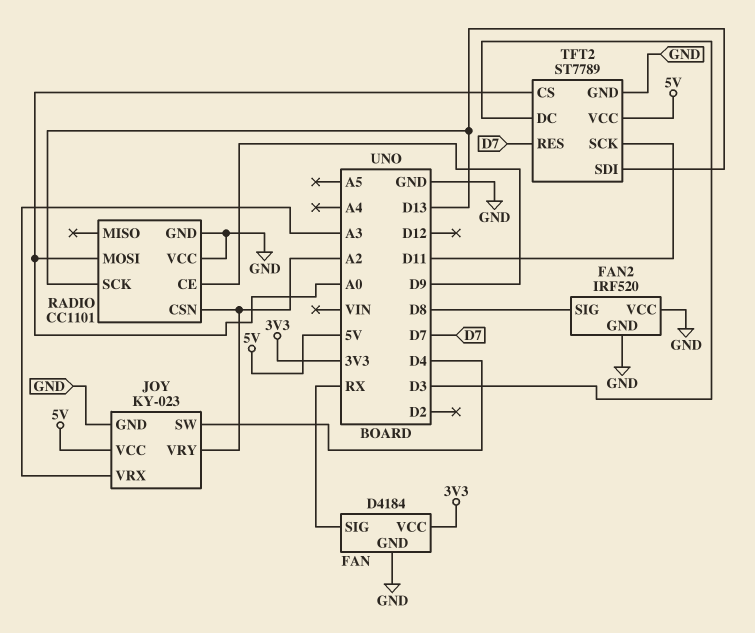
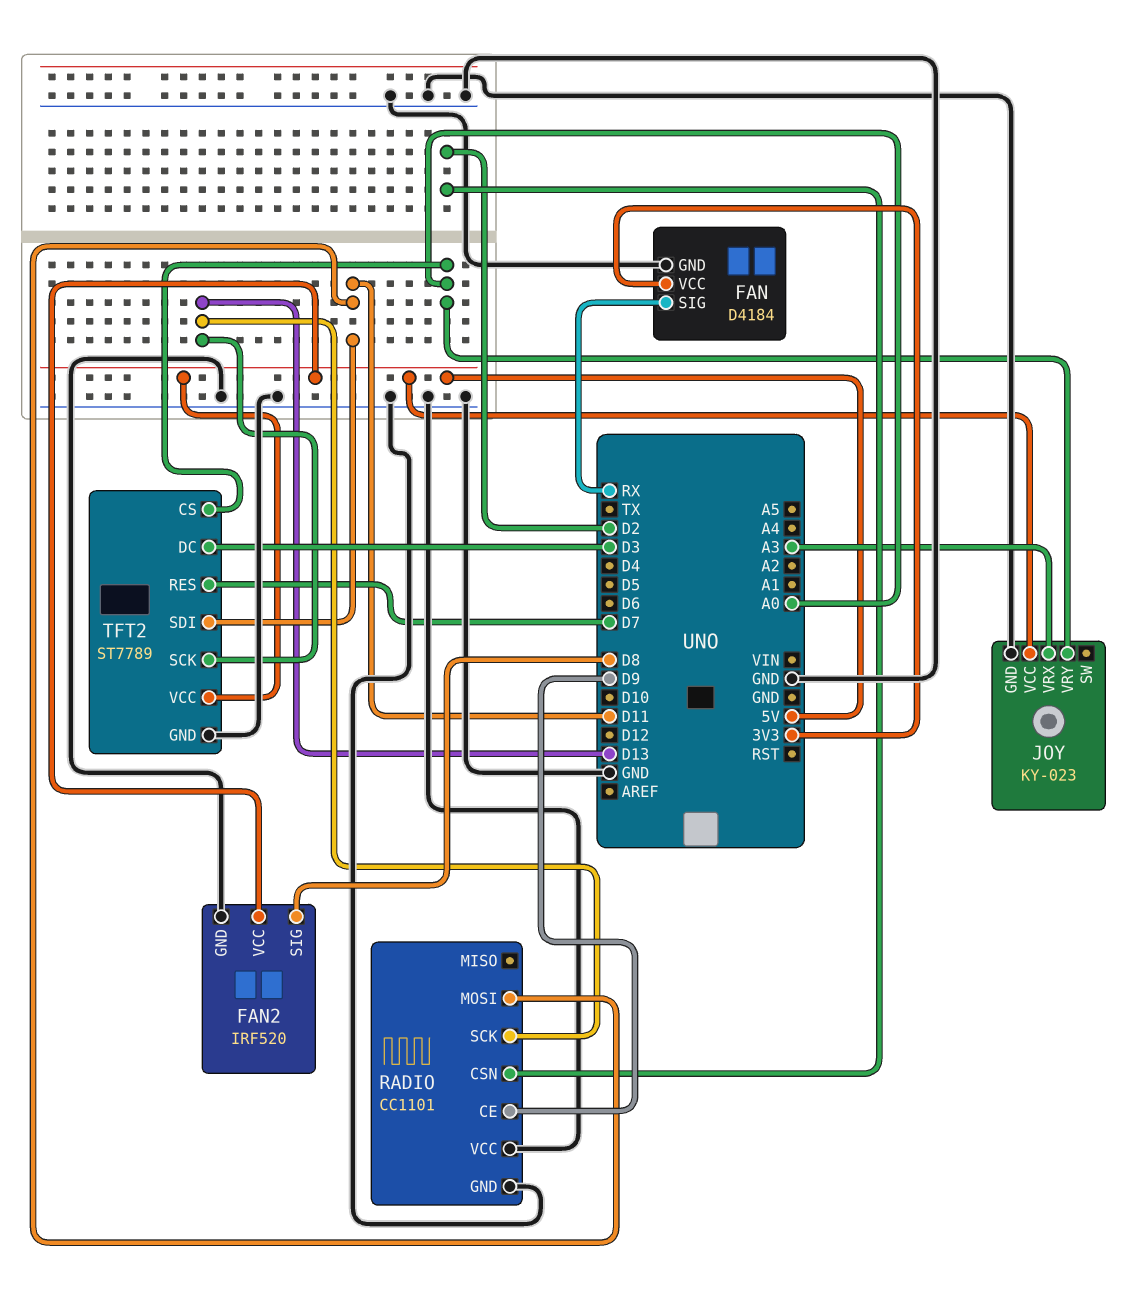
FAN2 pin VCC: GND -> 5V
JOY pin SW: D4 -> none
JOY pin VRY: A2 -> A0
RADIO pin CSN: A2 -> D2
RADIO pin MOSI: A0 -> D11
TFT2 pin SCK: D11 -> D13
TFT2 pin SDI: D13 -> D11

